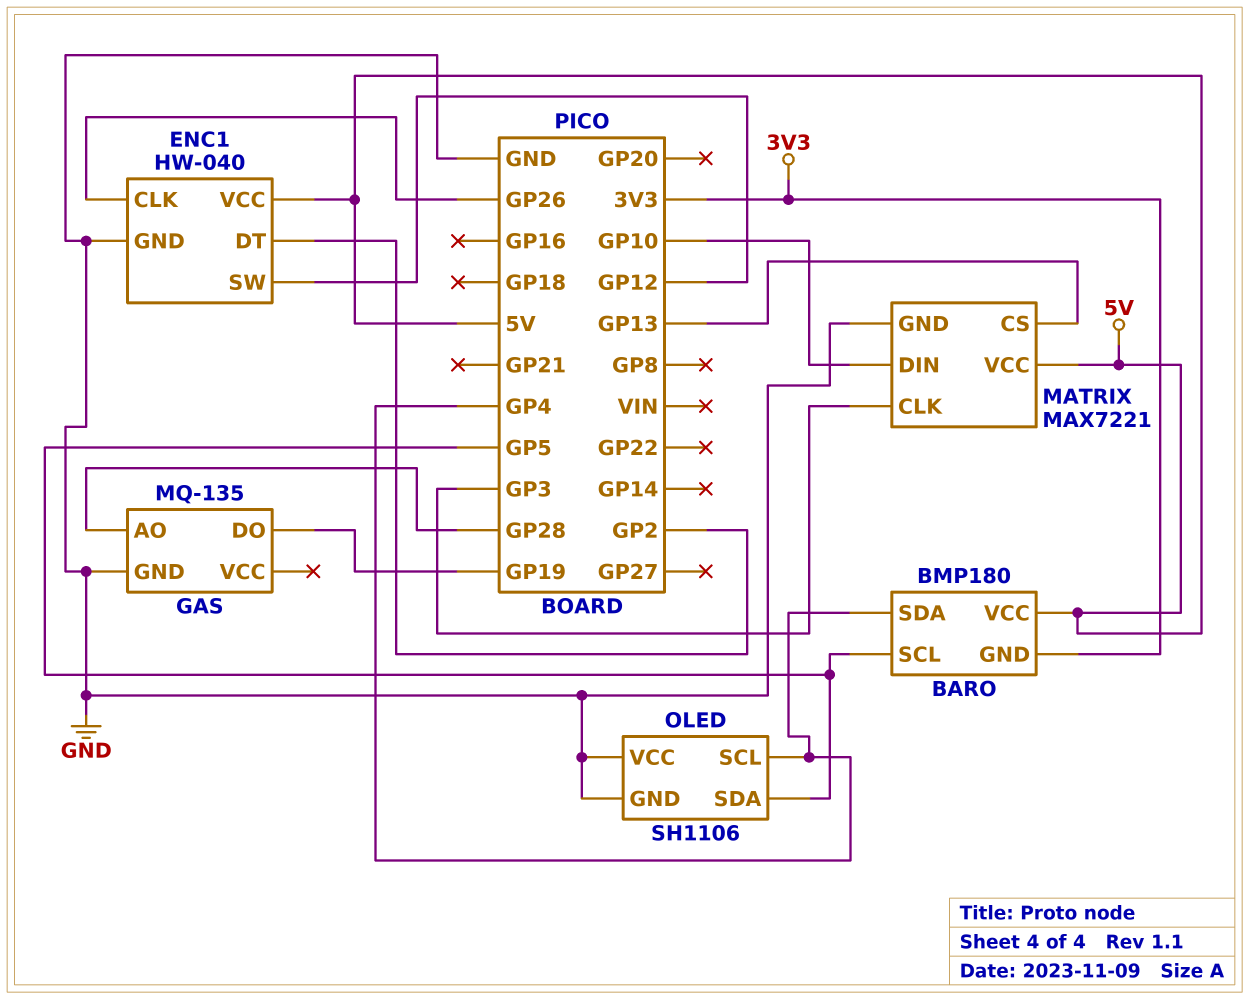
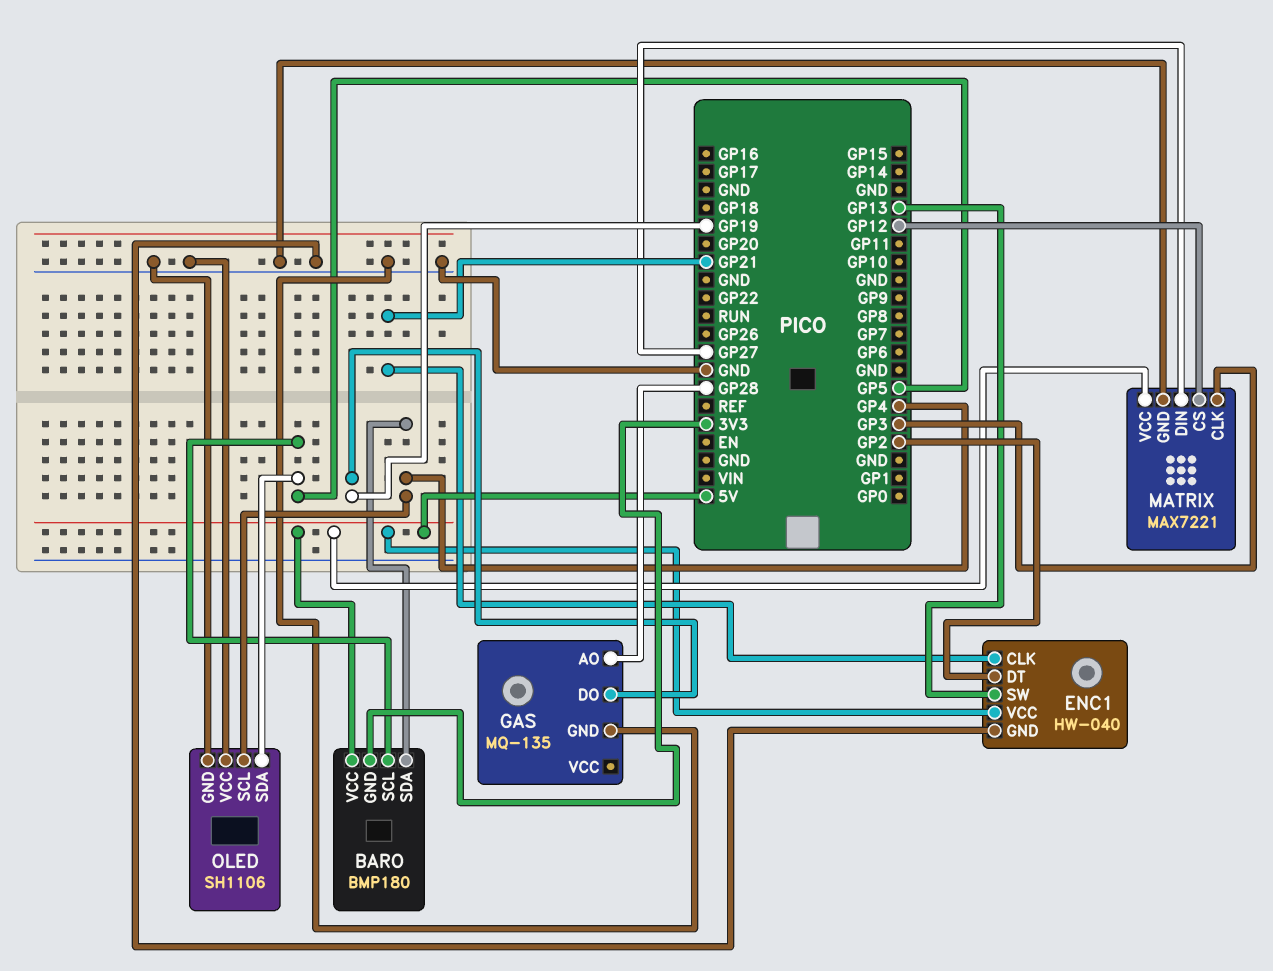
ENC1 pin CLK: GP26 -> GP21
ENC1 pin SW: GP12 -> GP13
MATRIX pin CS: GP13 -> GP12
MATRIX pin DIN: GP10 -> GP27

